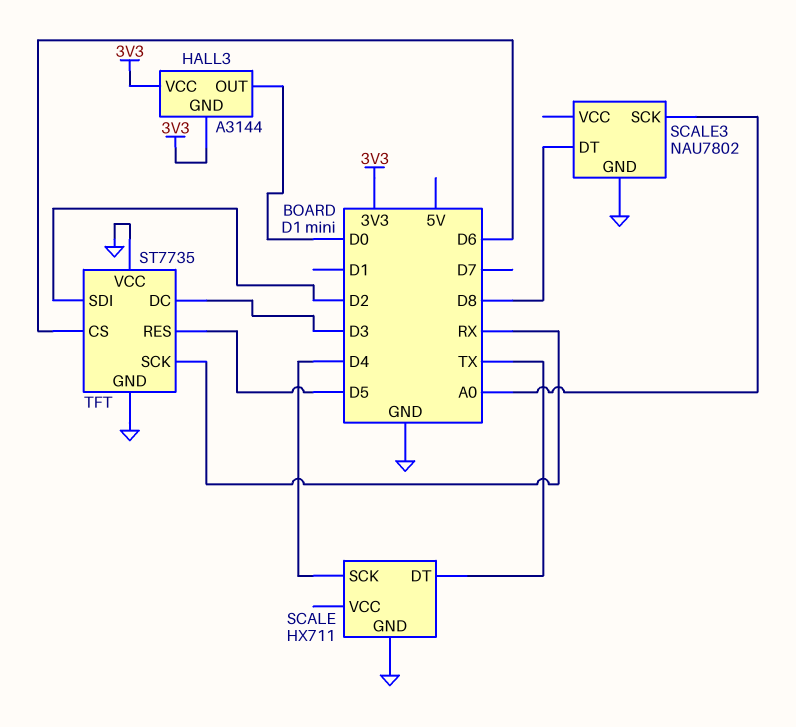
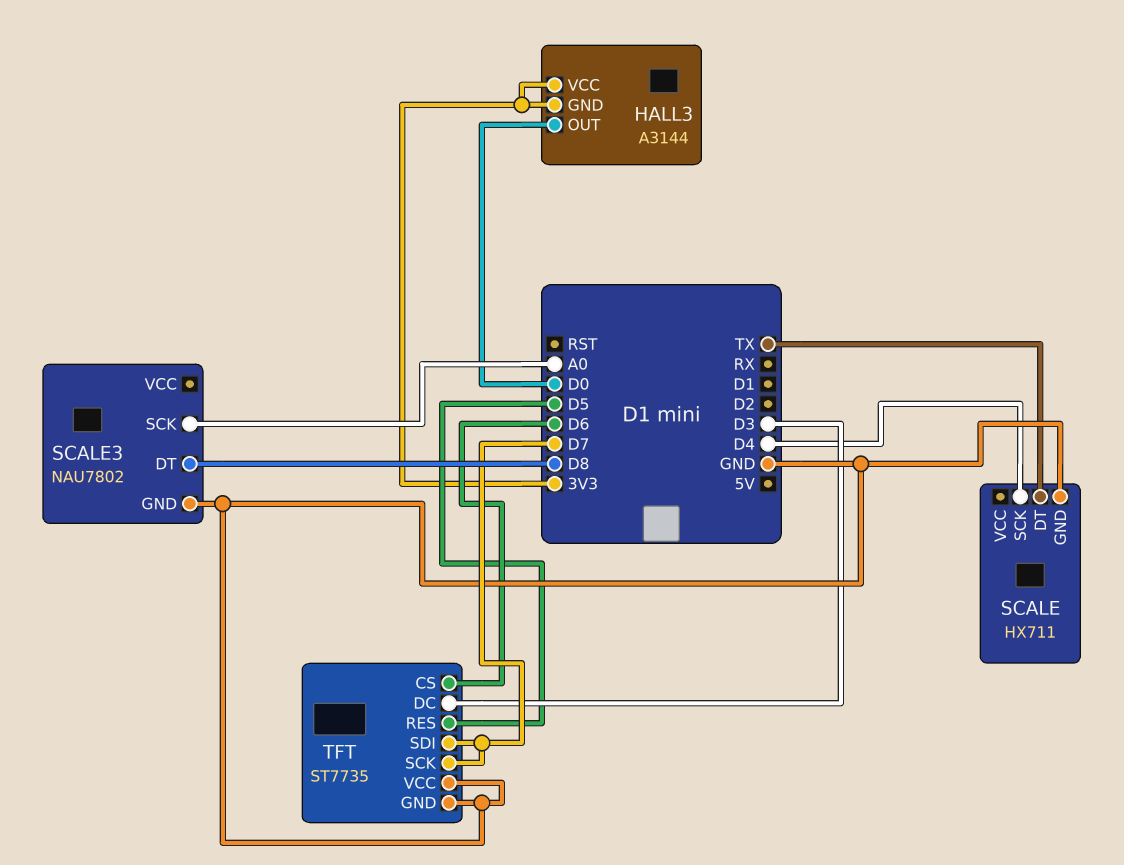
TFT pin SCK: RX -> D7
TFT pin SDI: D2 -> D7

